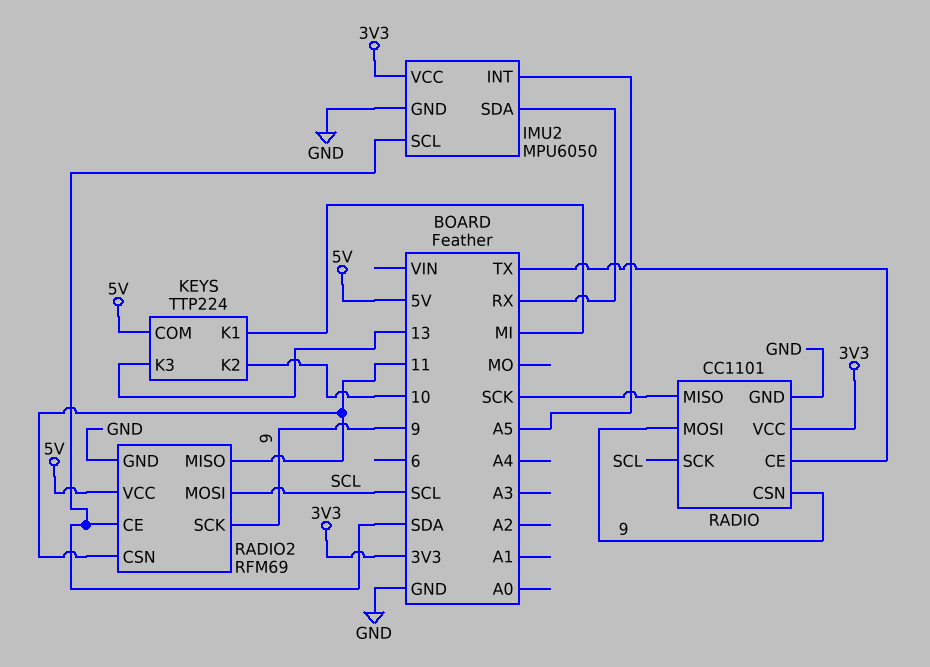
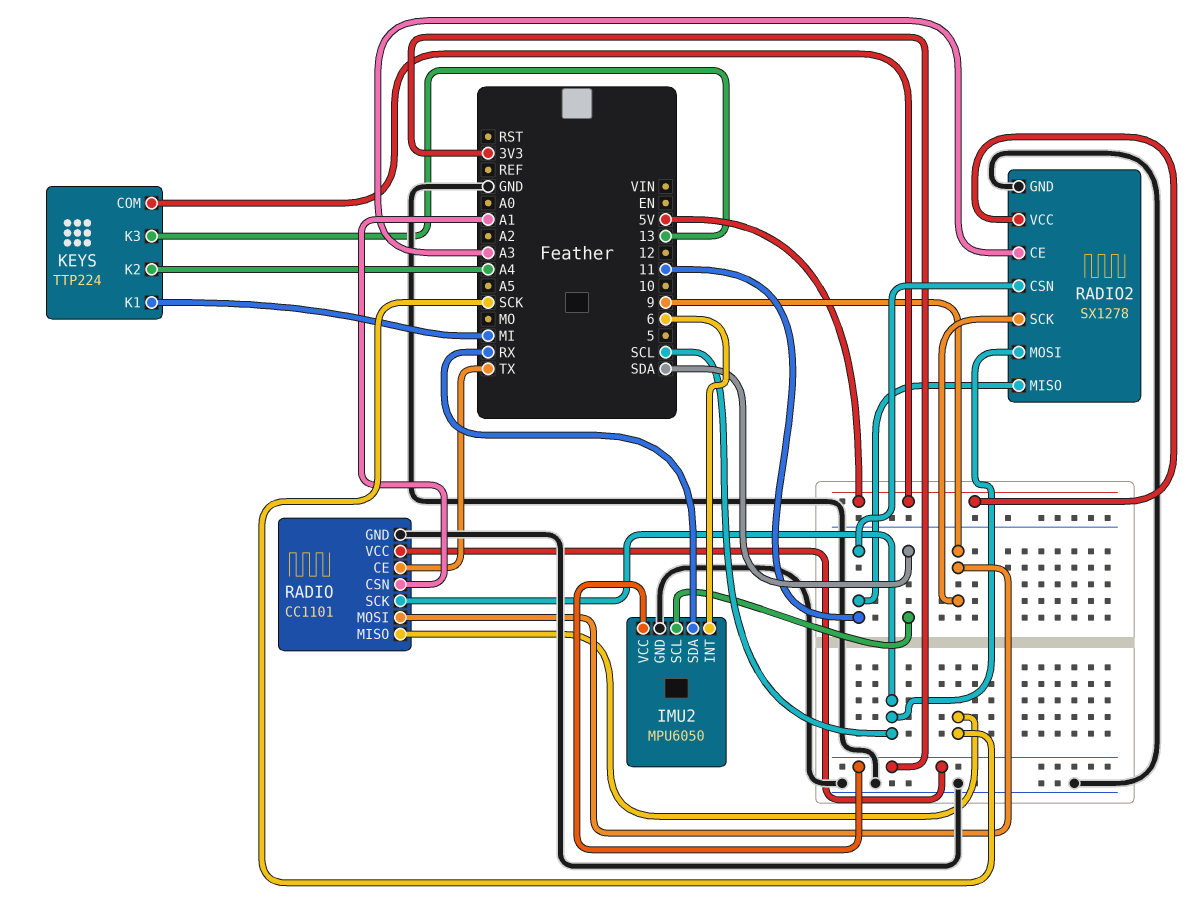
IMU2 pin INT: A5 -> 6
KEYS pin K2: 10 -> A4
RADIO pin CSN: 9 -> A1
RADIO2: RFM69 -> SX1278
RADIO2 pin CE: SDA -> A3

